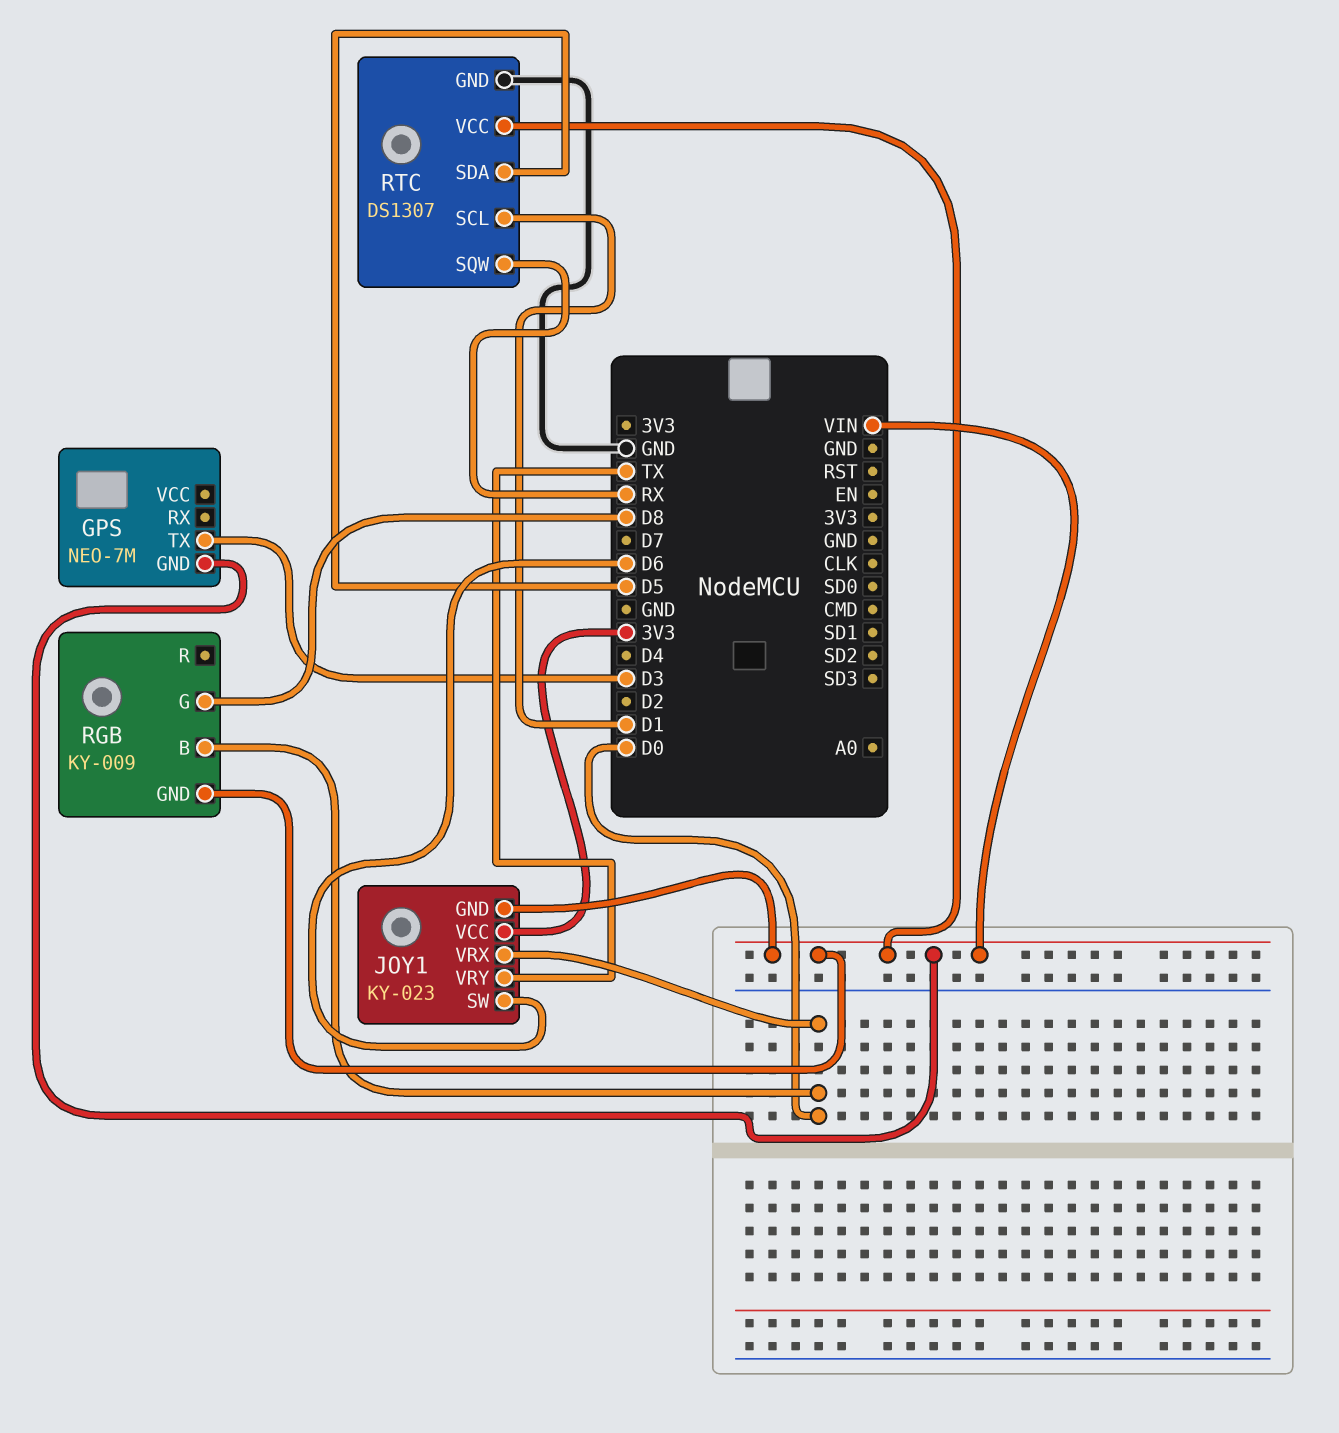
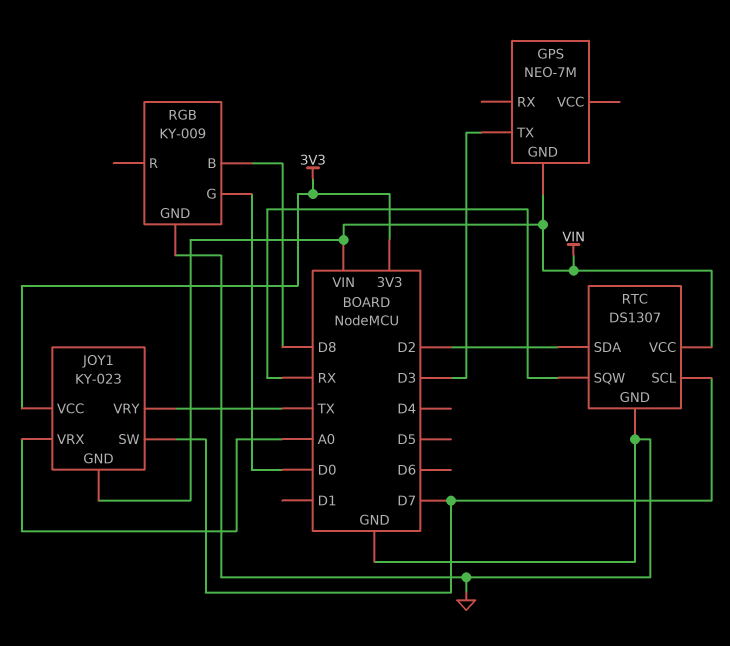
JOY1 pin SW: D6 -> D7
JOY1 pin VRX: D0 -> A0
RGB pin B: D0 -> D8
RGB pin G: D8 -> D0
RGB pin GND: VIN -> GND
RTC pin SCL: D1 -> D7
RTC pin SDA: D5 -> D2

